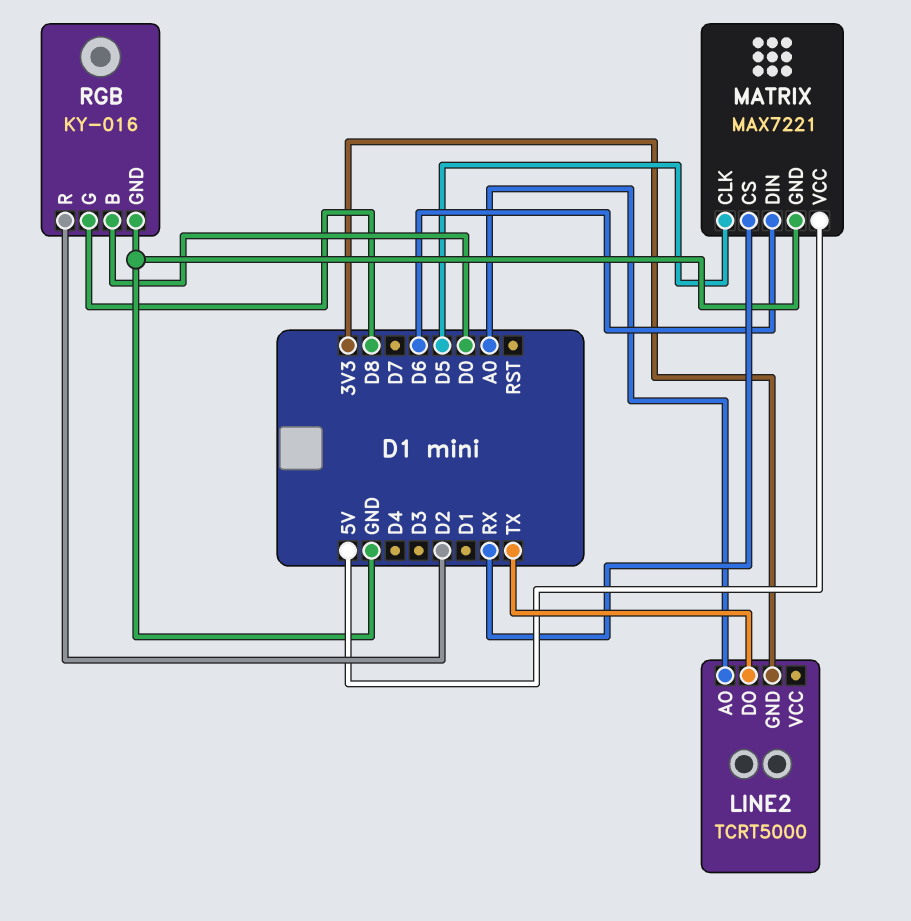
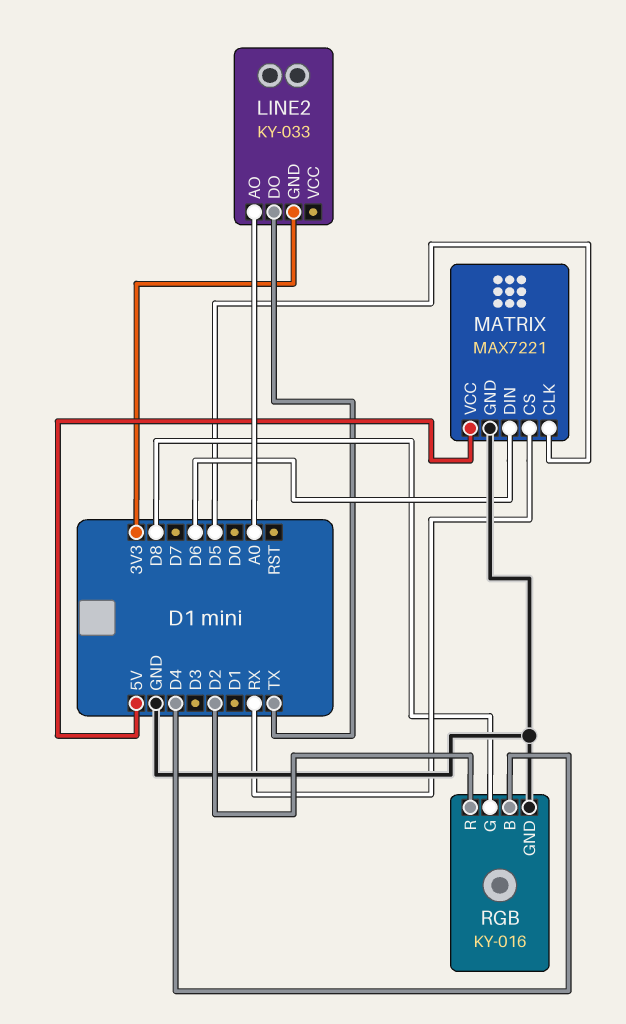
LINE2: TCRT5000 -> KY-033
RGB pin B: D0 -> D4

